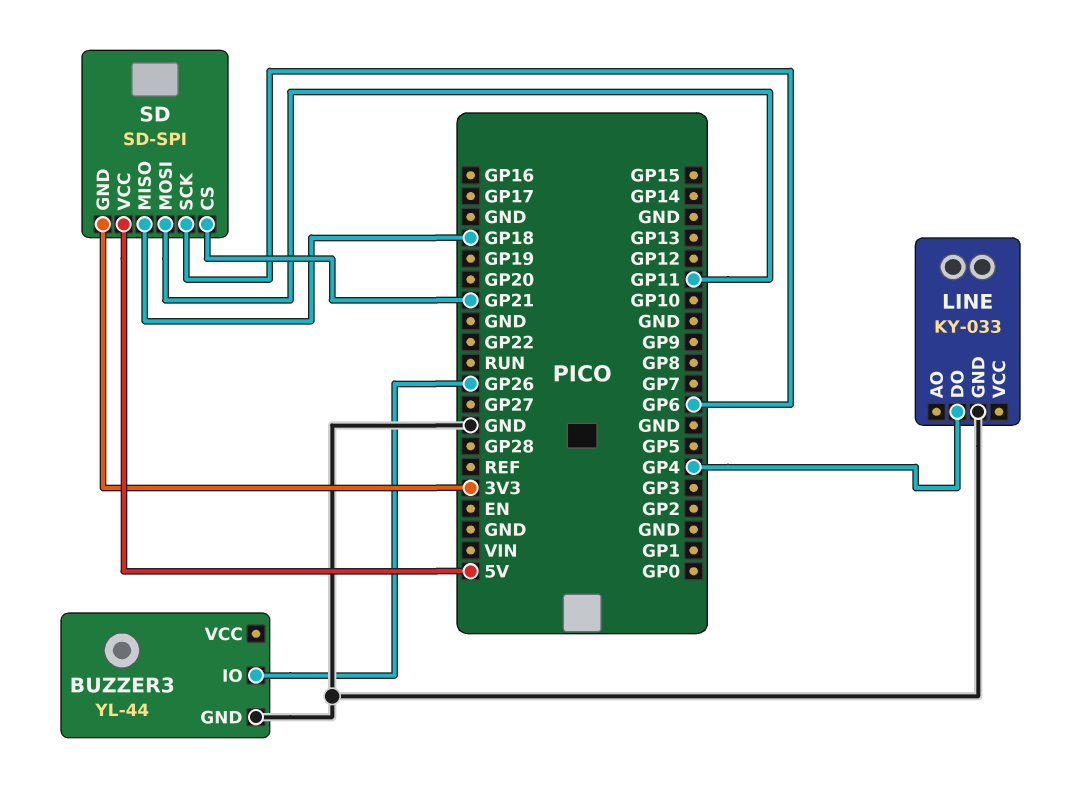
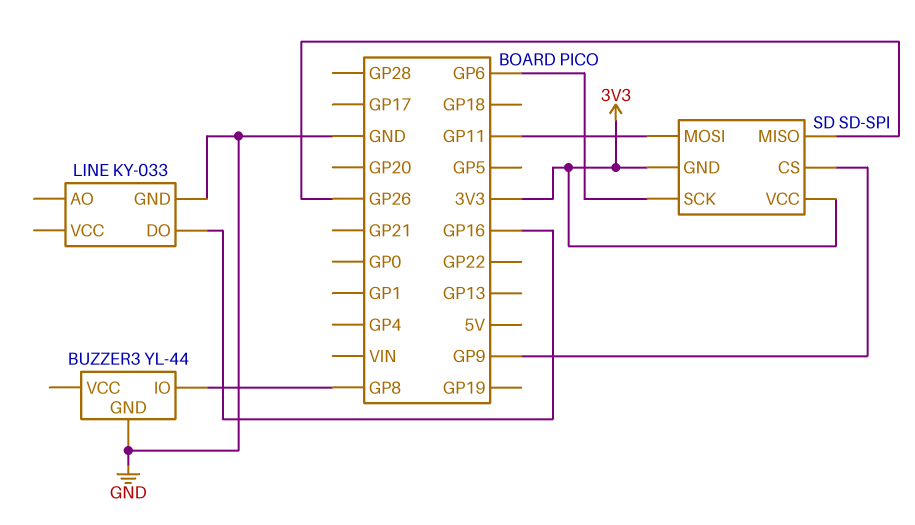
BUZZER3 pin IO: GP26 -> GP8
LINE pin DO: GP4 -> GP16
SD pin CS: GP21 -> GP9
SD pin MISO: GP18 -> GP26
SD pin VCC: 5V -> 3V3

